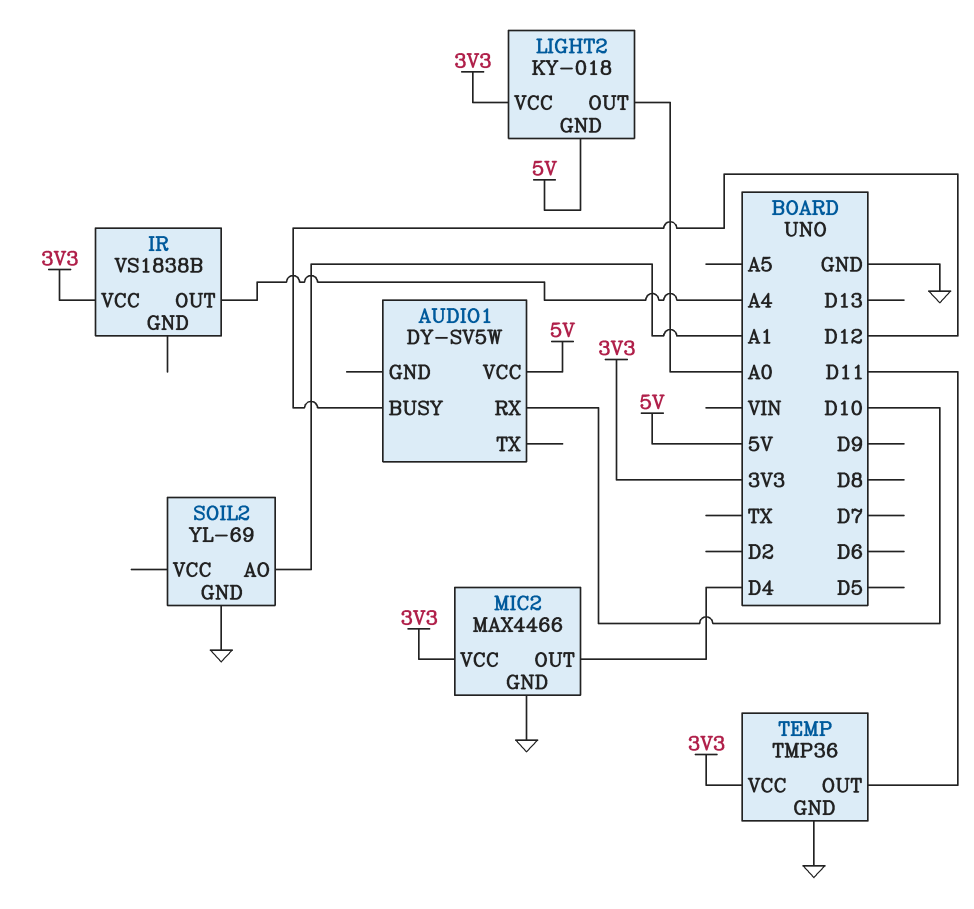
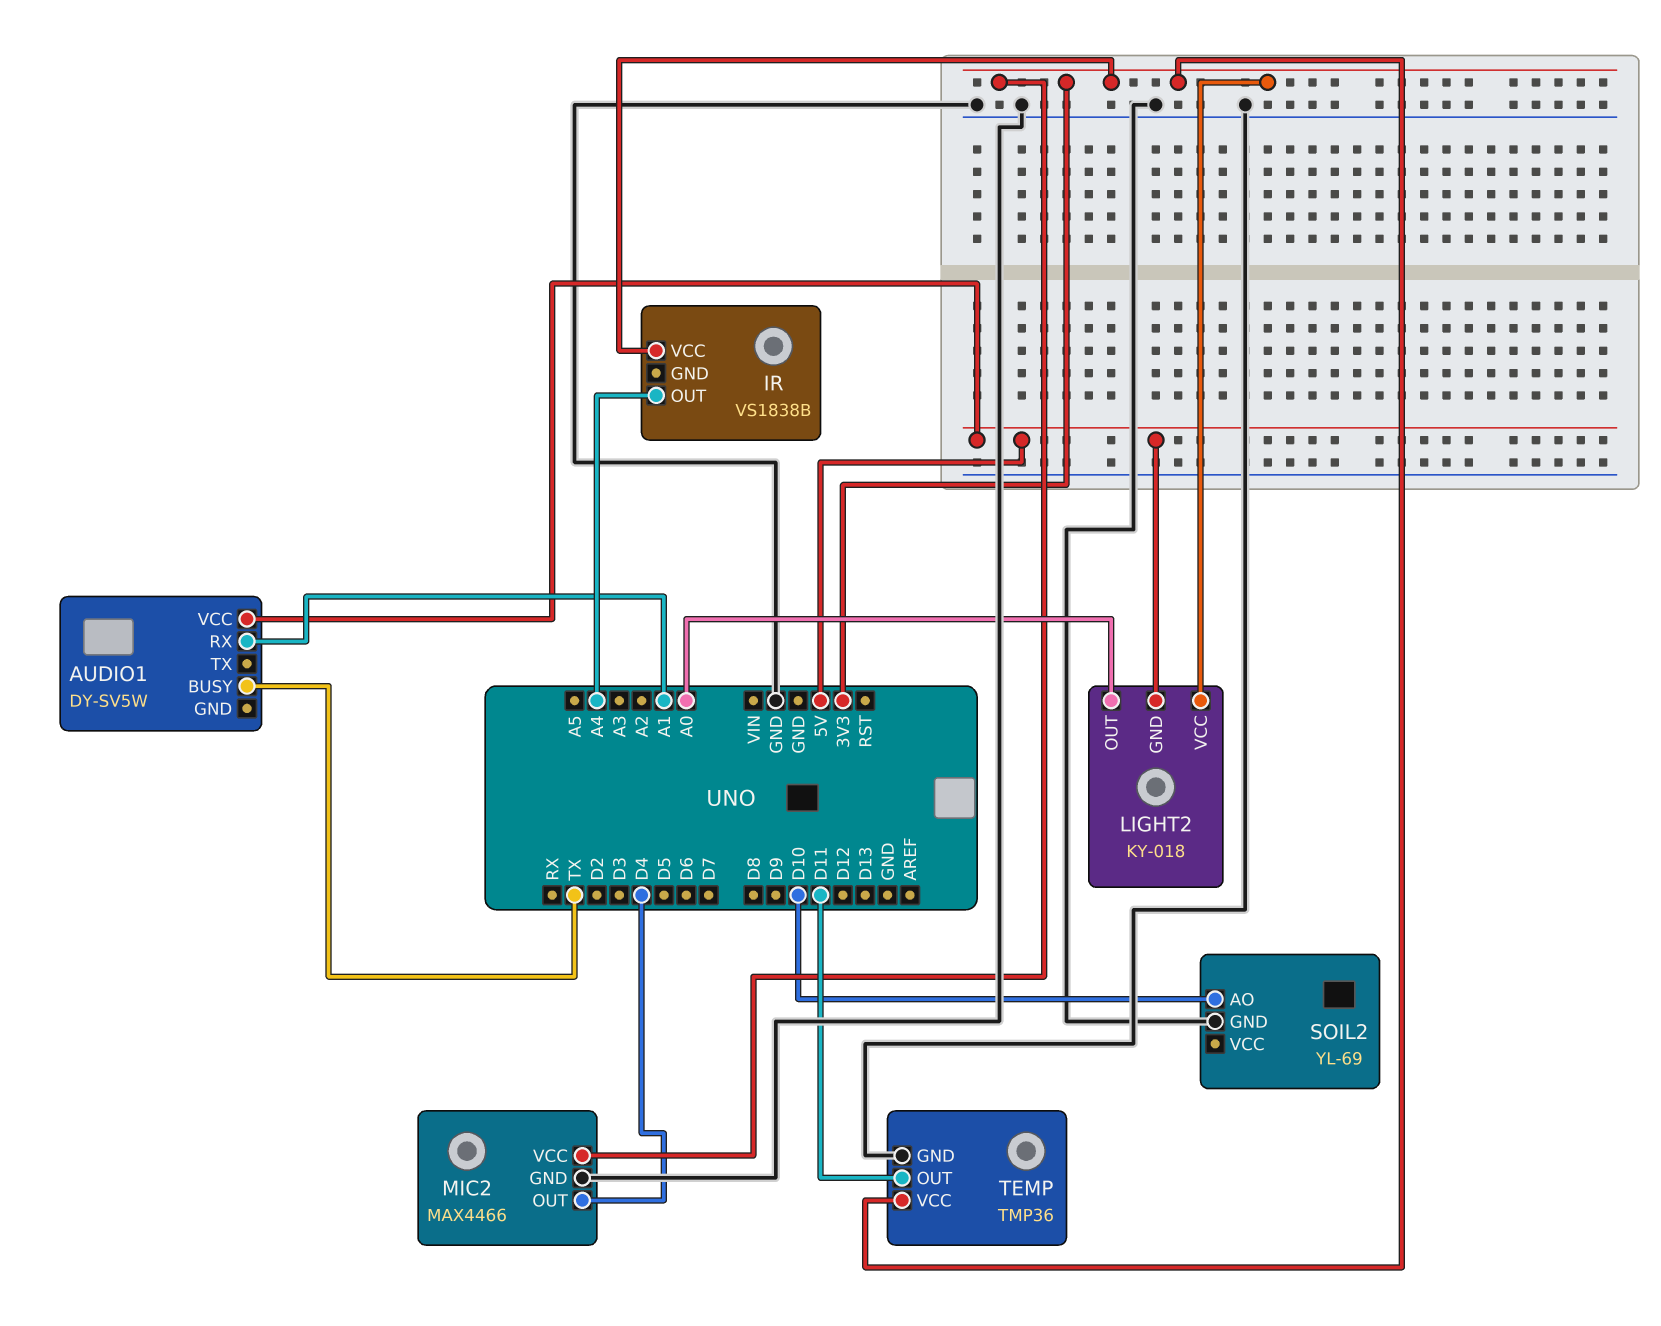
AUDIO1 pin BUSY: D12 -> TX
AUDIO1 pin RX: D10 -> A1
SOIL2 pin AO: A1 -> D10

